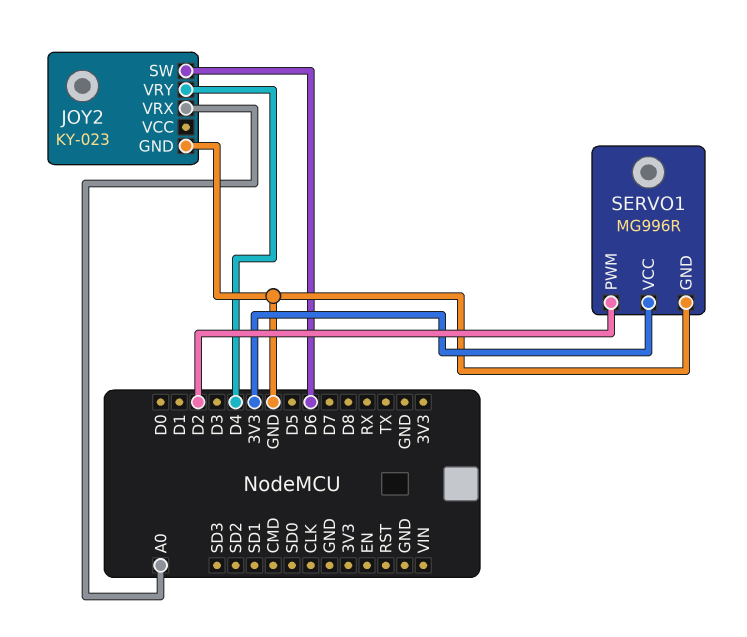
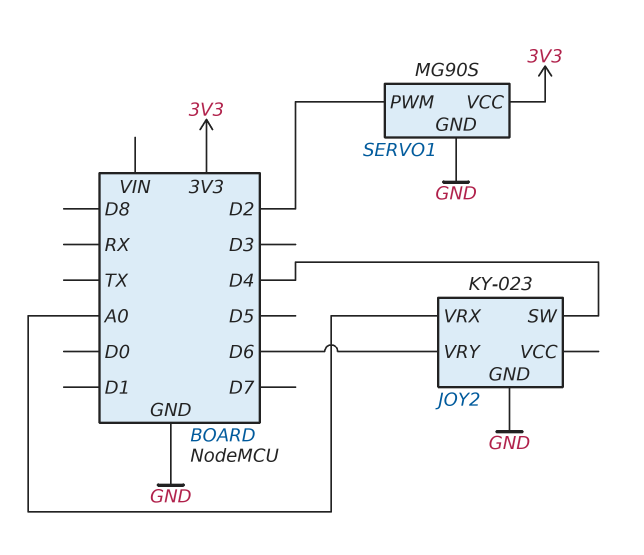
JOY2 pin SW: D6 -> D4
JOY2 pin VRY: D4 -> D6
SERVO1: MG996R -> MG90S

